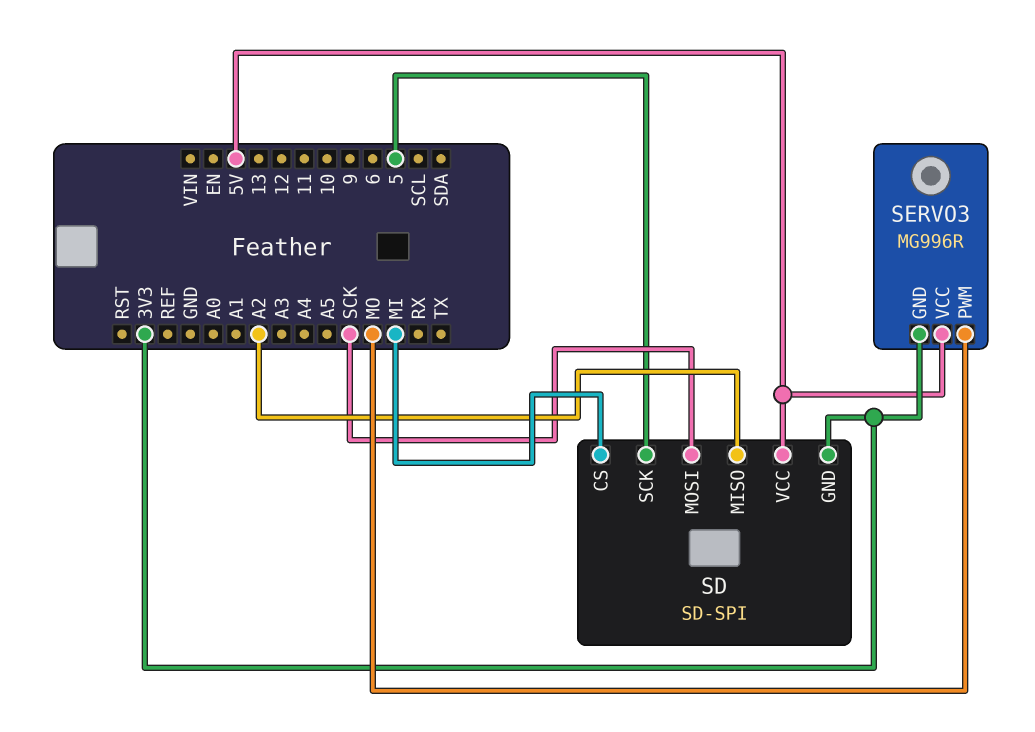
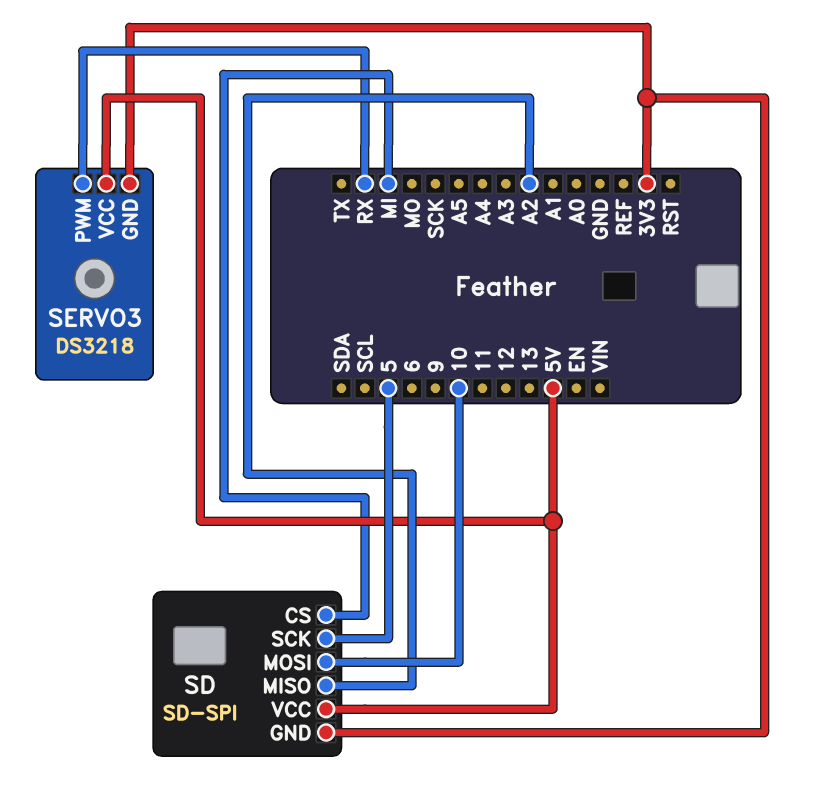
SD pin MOSI: SCK -> 10
SERVO3: MG996R -> DS3218
SERVO3 pin PWM: MO -> RX

